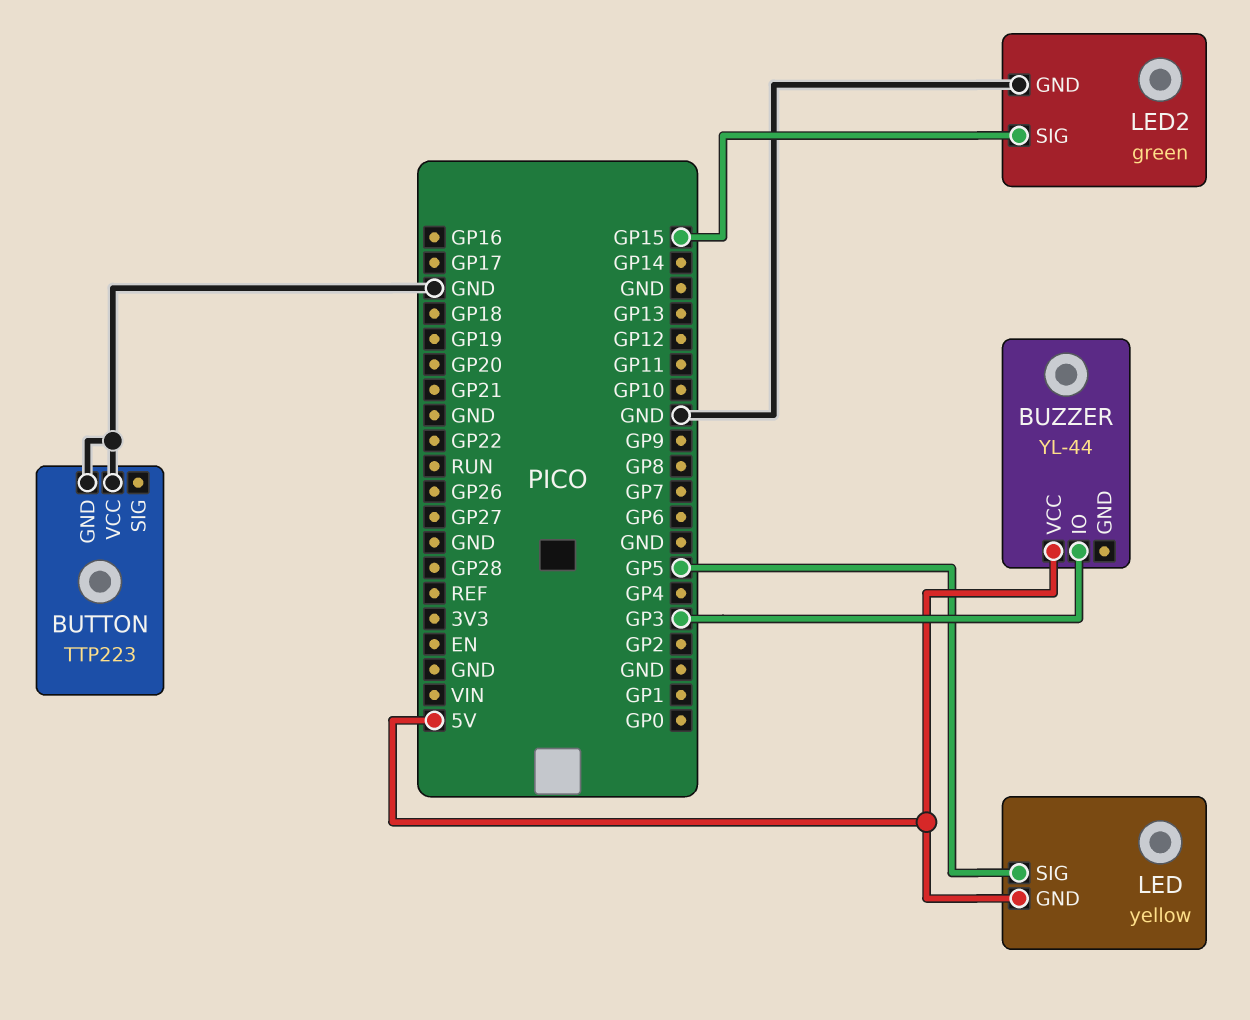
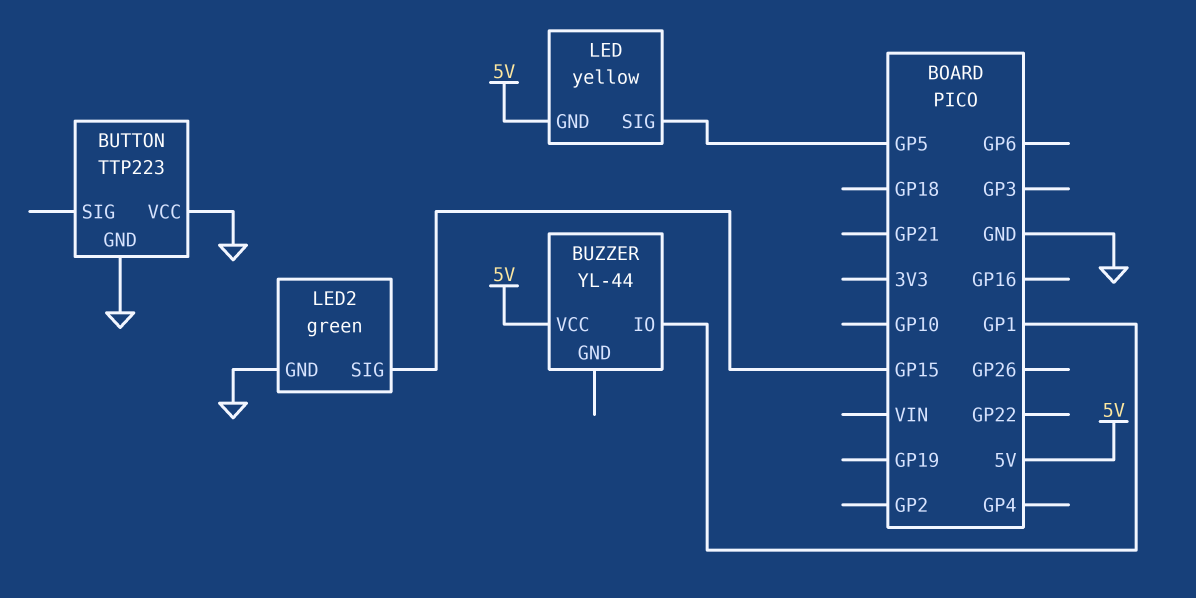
BUZZER pin IO: GP3 -> GP1

